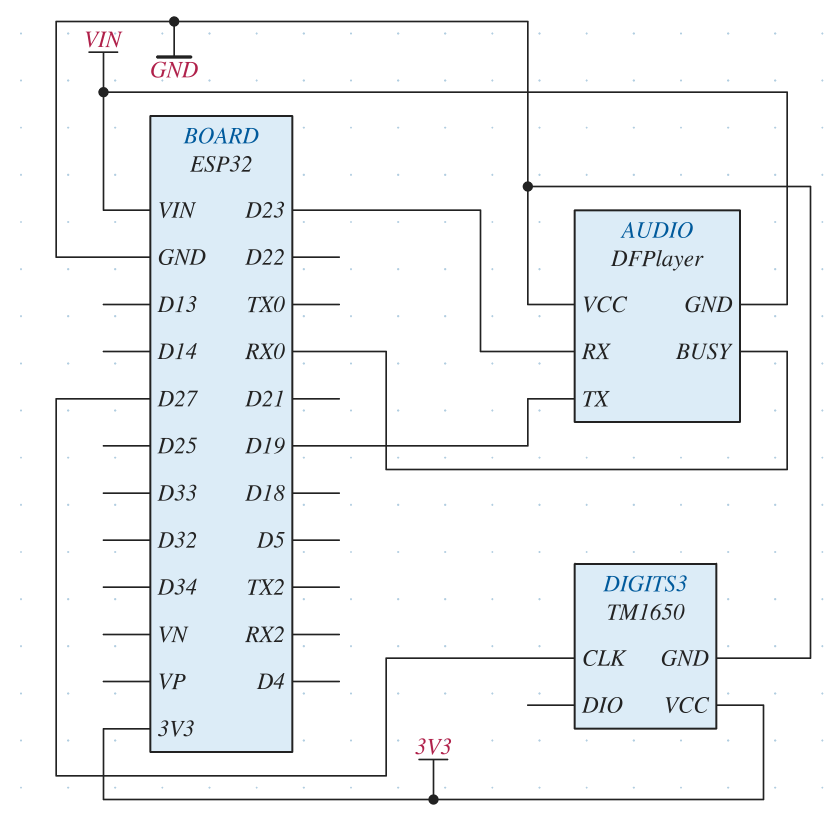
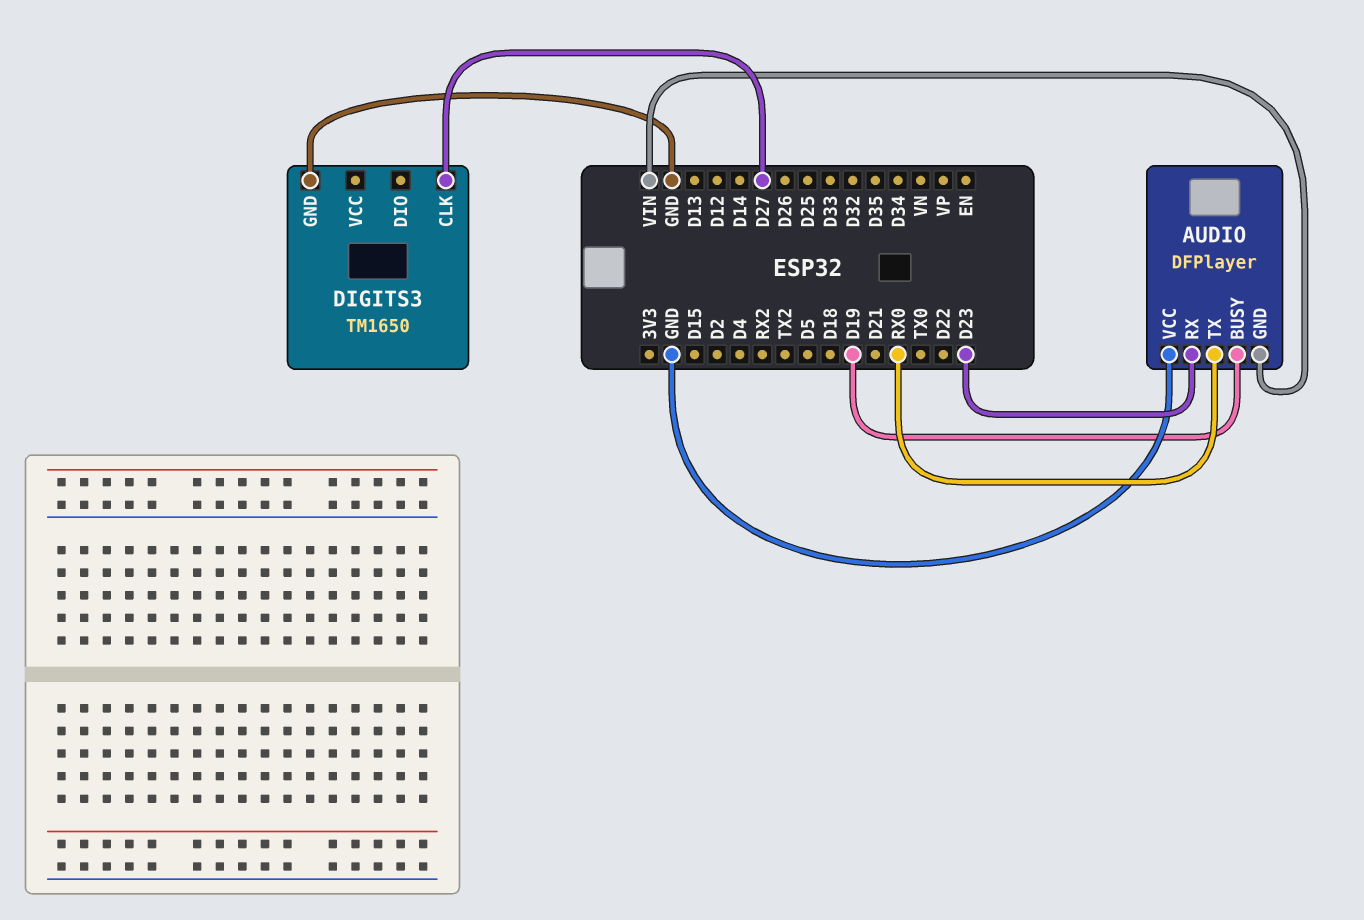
AUDIO pin BUSY: RX0 -> D19
AUDIO pin TX: D19 -> RX0
DIGITS3 pin VCC: 3V3 -> none

